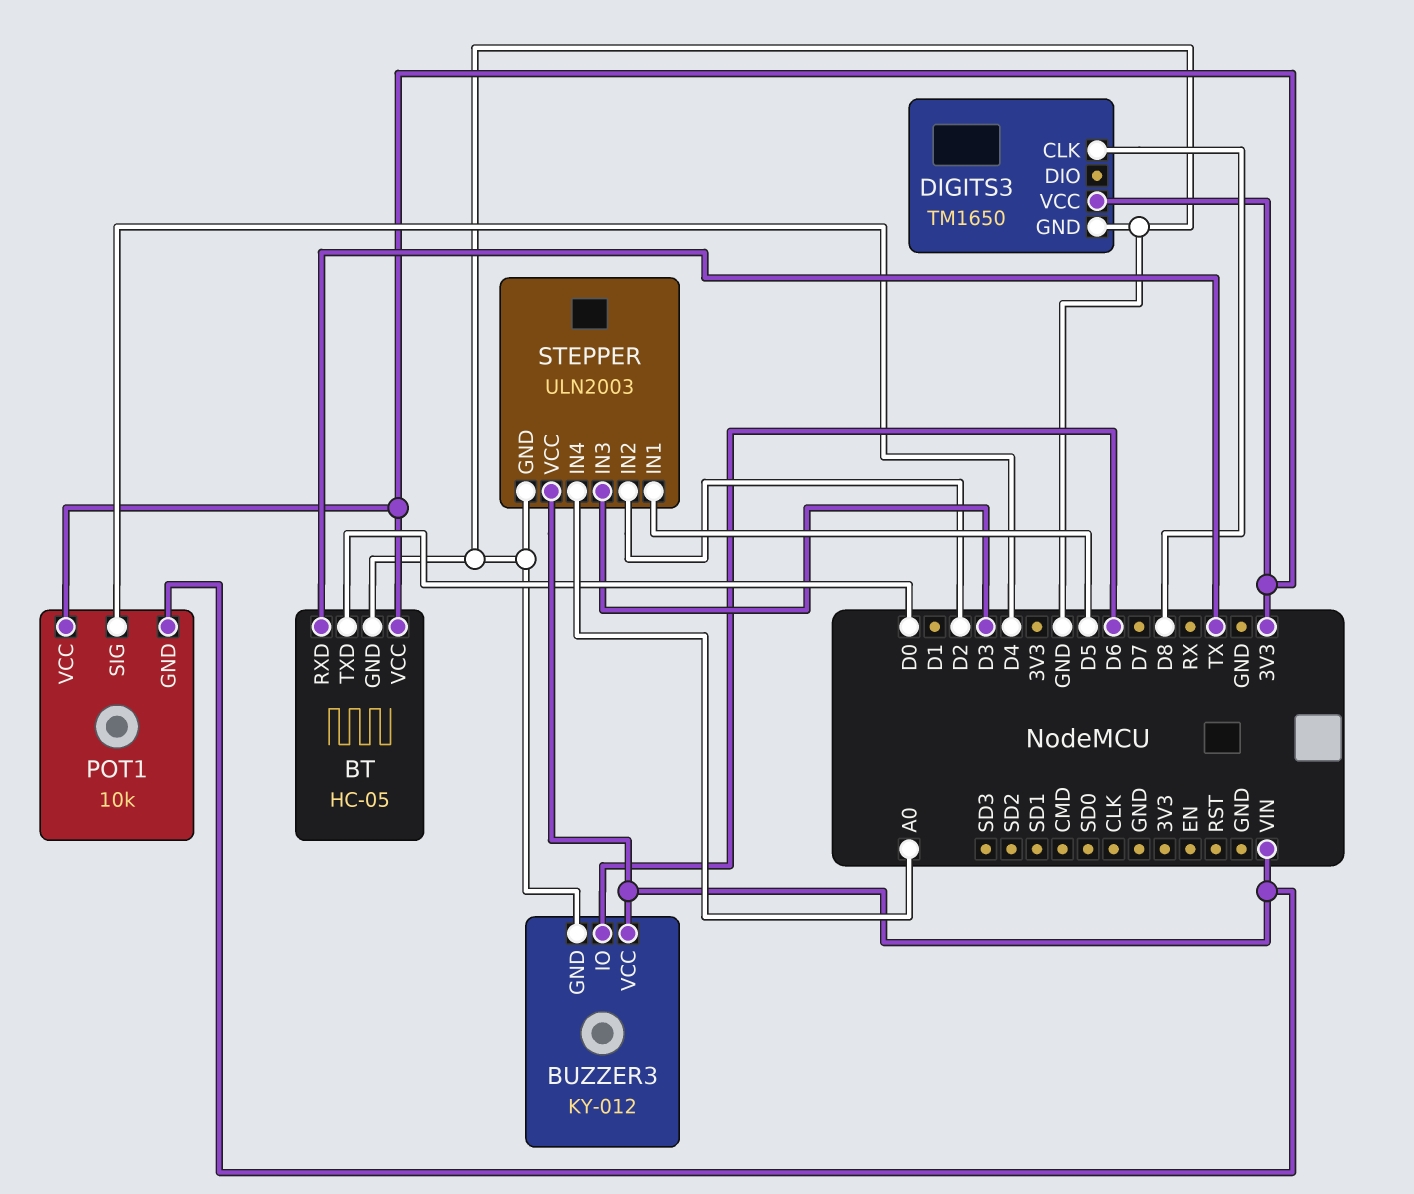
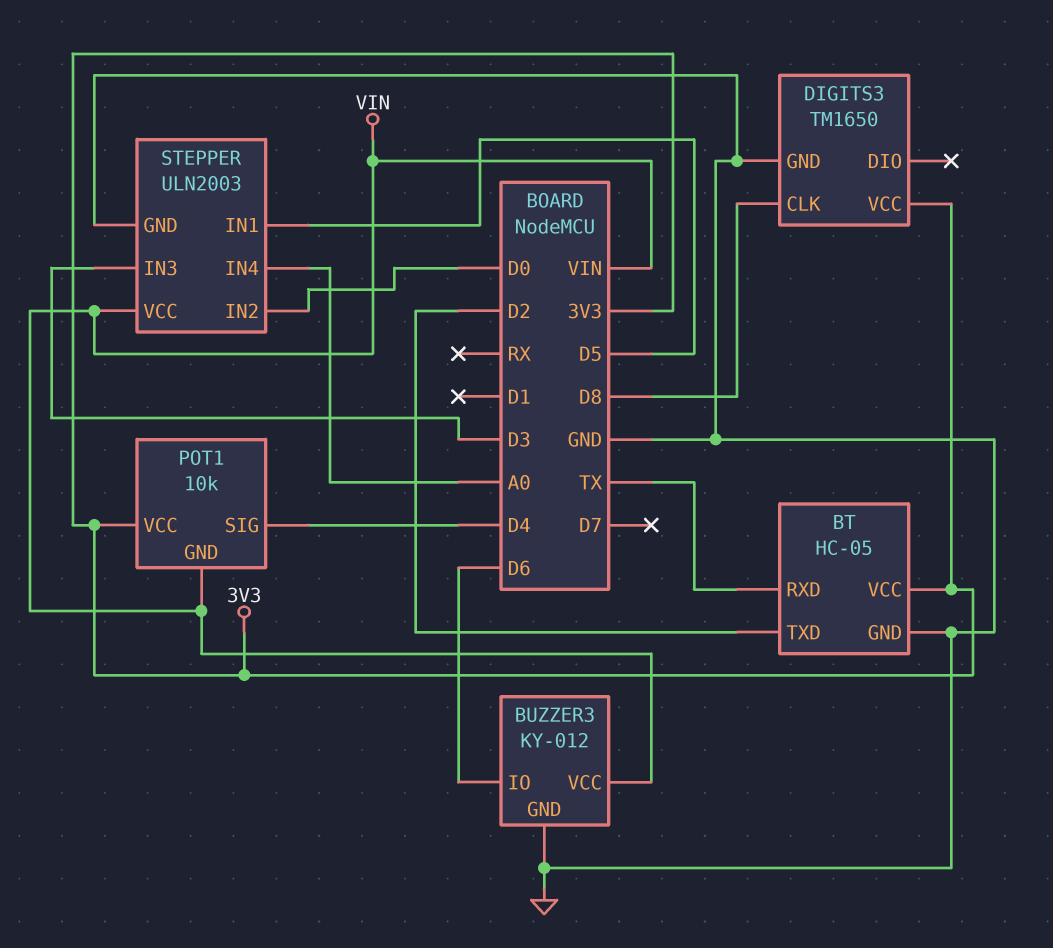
BT pin TXD: D0 -> D2
STEPPER pin IN2: D2 -> D0

